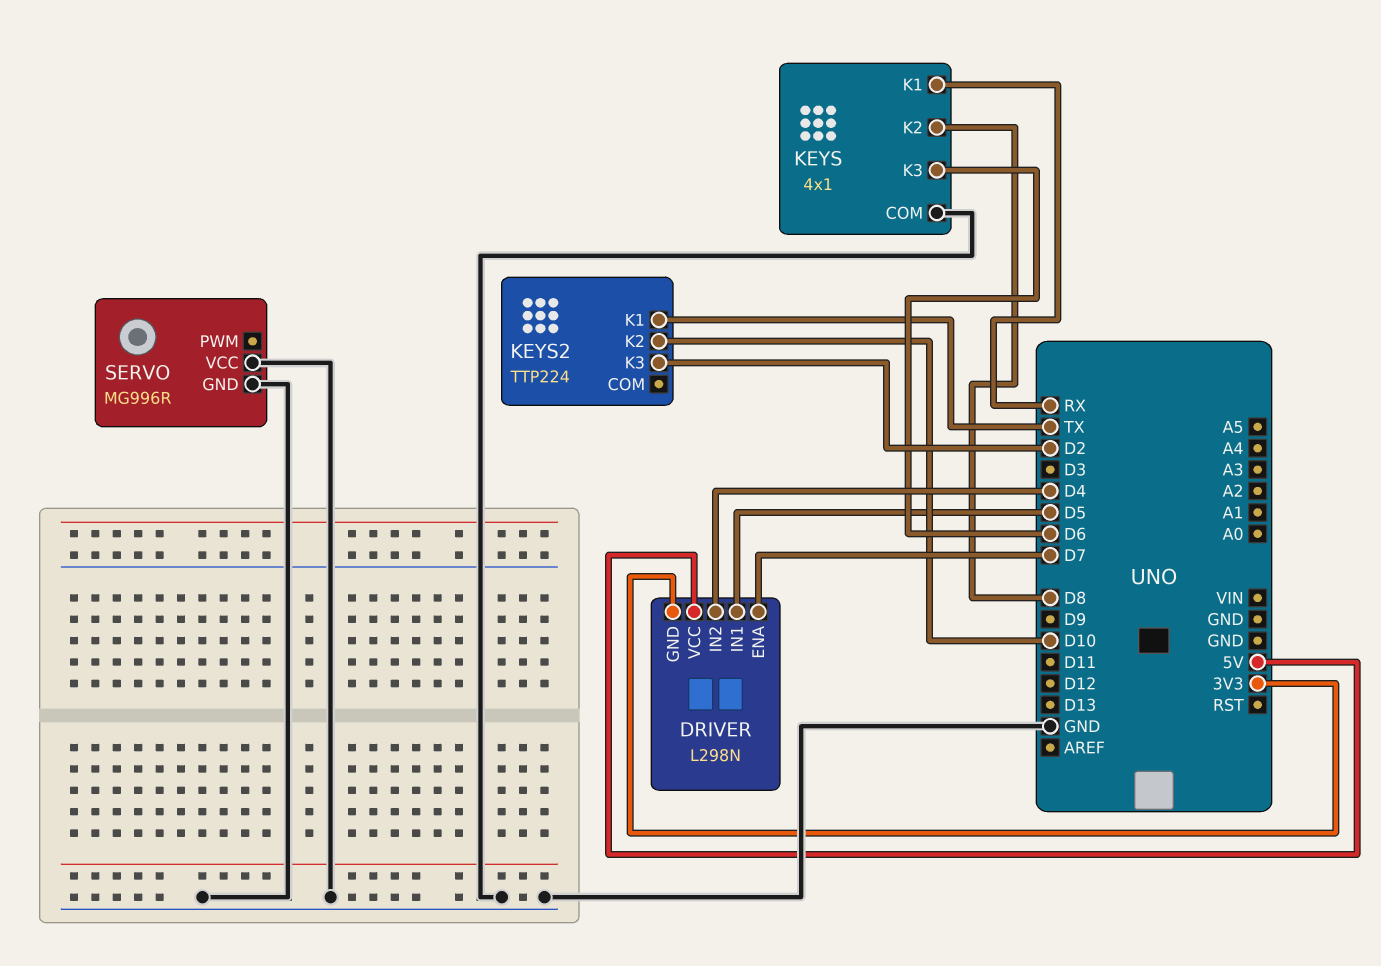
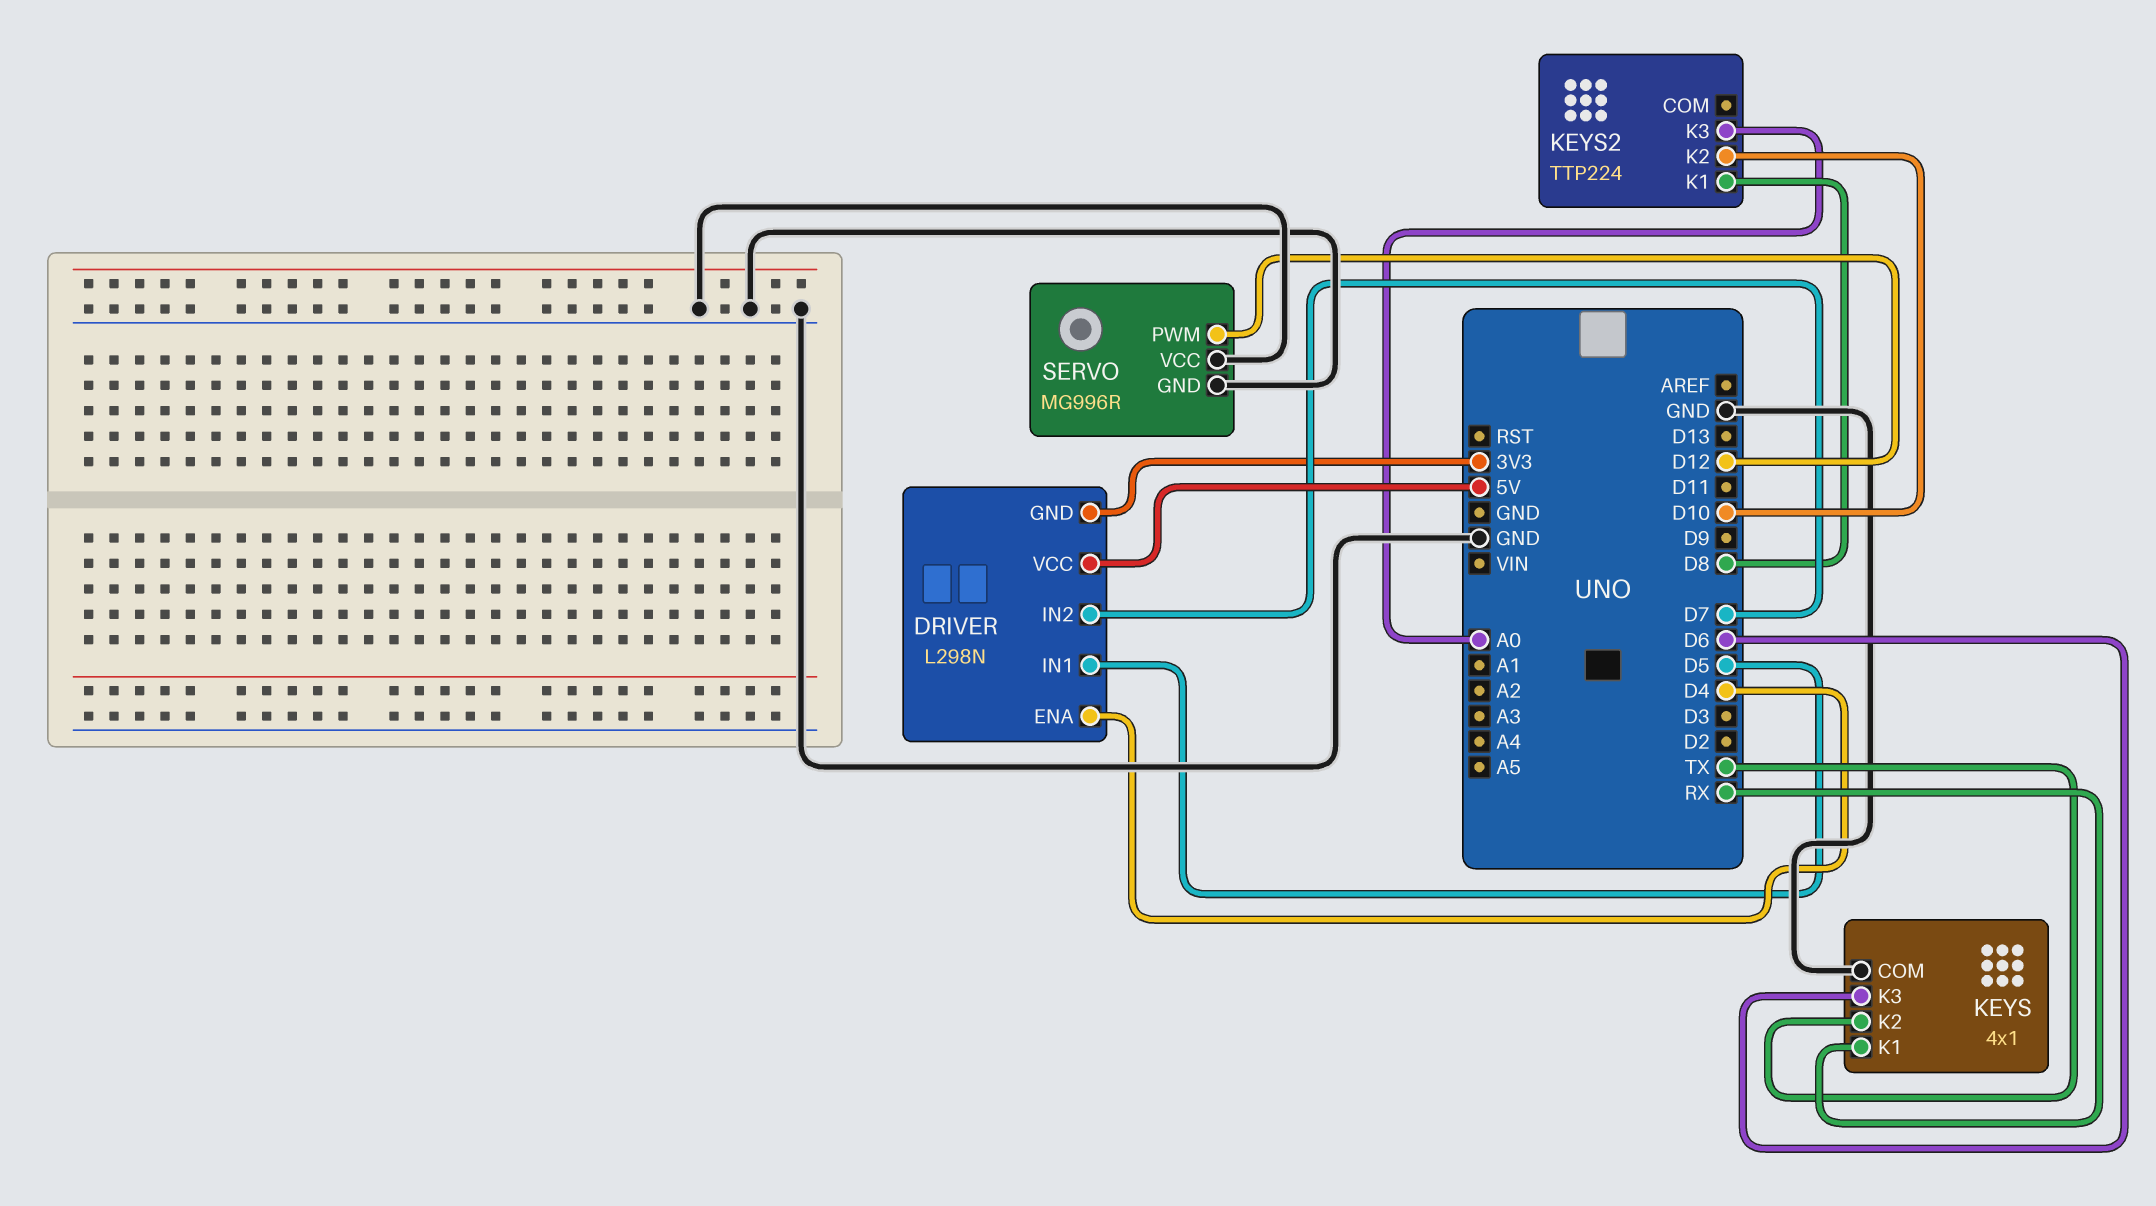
DRIVER pin ENA: D7 -> D4
DRIVER pin IN2: D4 -> D7
KEYS pin K2: D8 -> TX
KEYS2 pin K1: TX -> D8
KEYS2 pin K3: D2 -> A0
SERVO pin PWM: none -> D12

